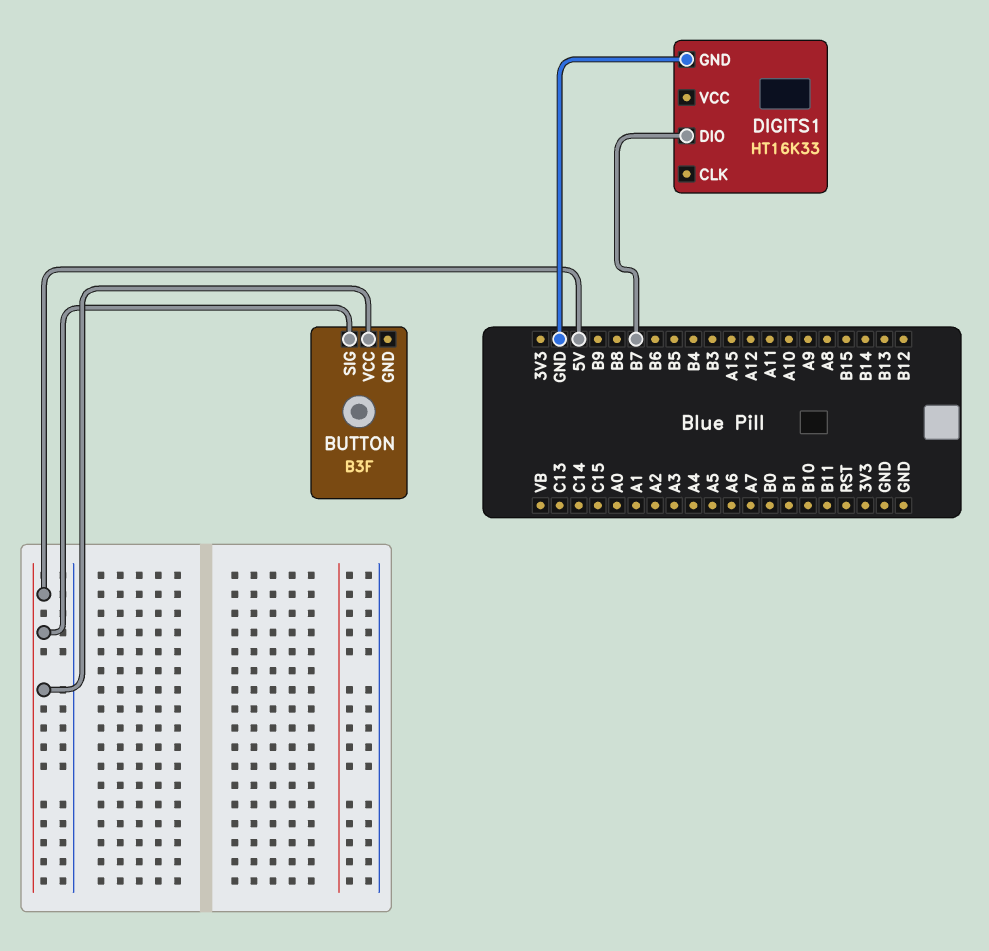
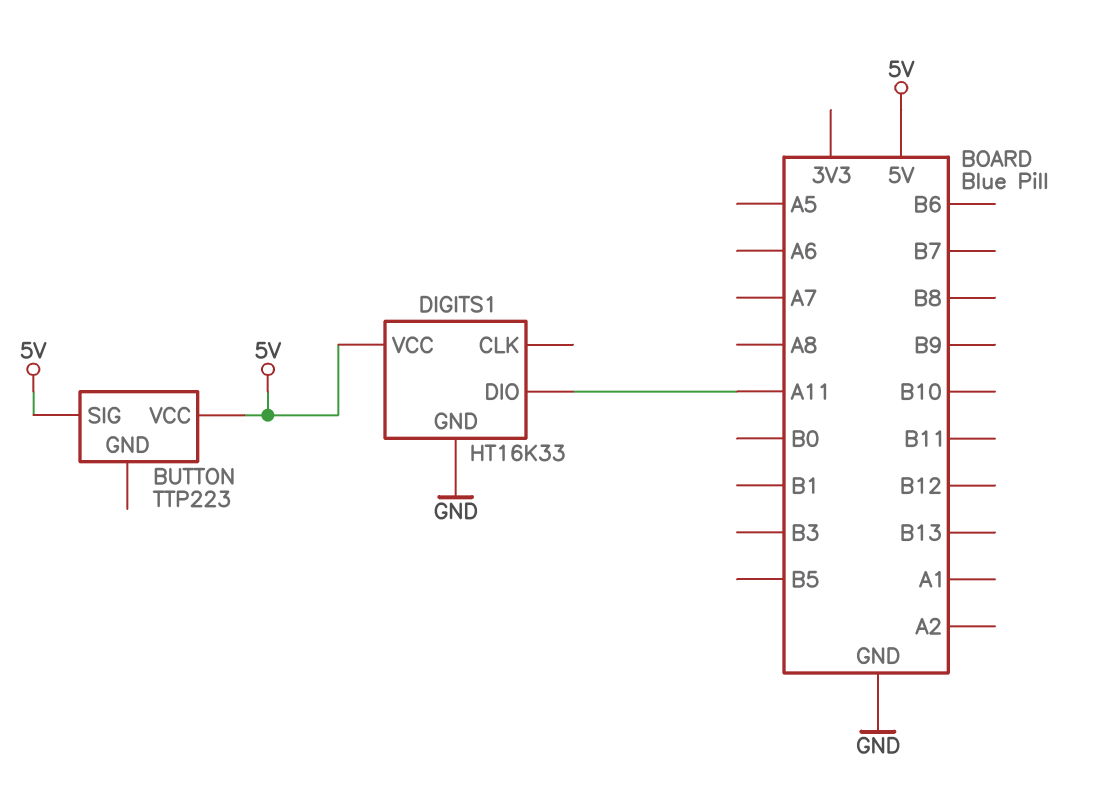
BUTTON: B3F -> TTP223
DIGITS1 pin DIO: B7 -> A11
DIGITS1 pin VCC: none -> 5V

